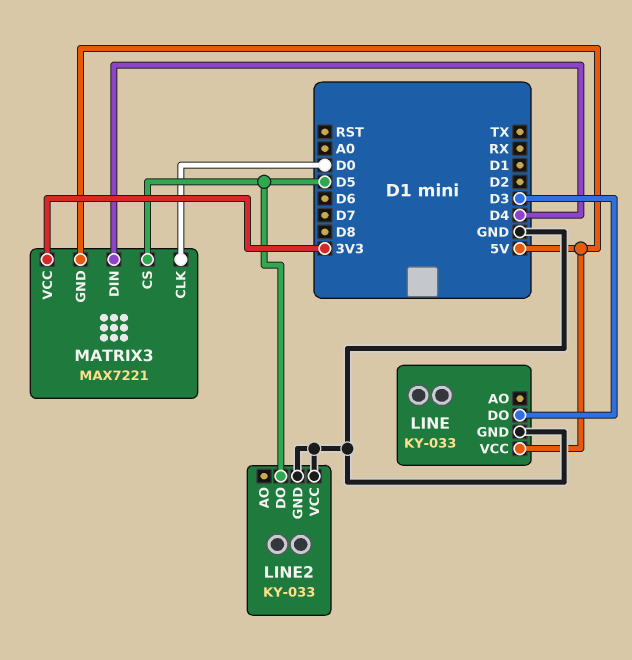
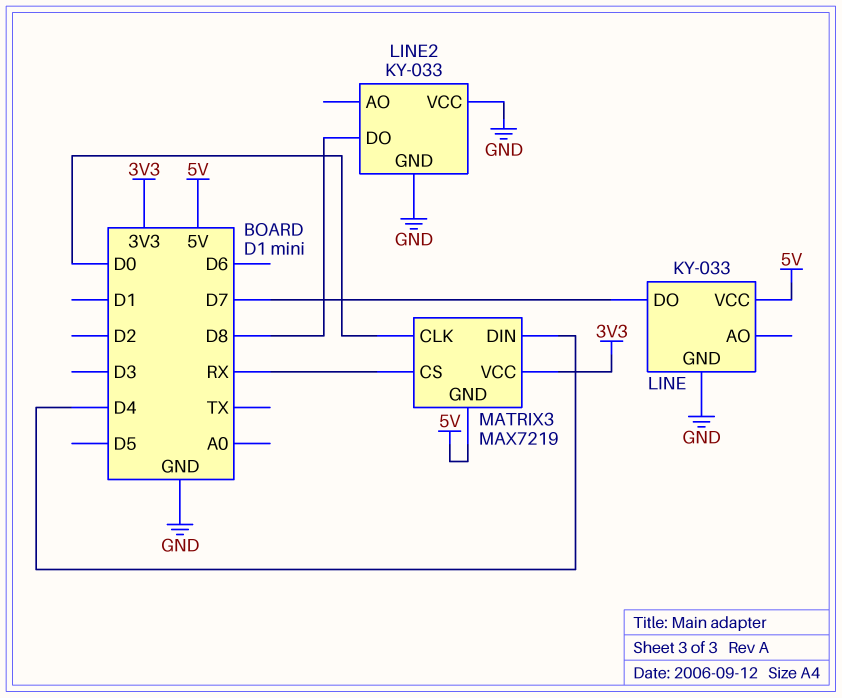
LINE pin DO: D3 -> D7
LINE2 pin DO: D5 -> D8
MATRIX3: MAX7221 -> MAX7219
MATRIX3 pin CS: D5 -> RX

